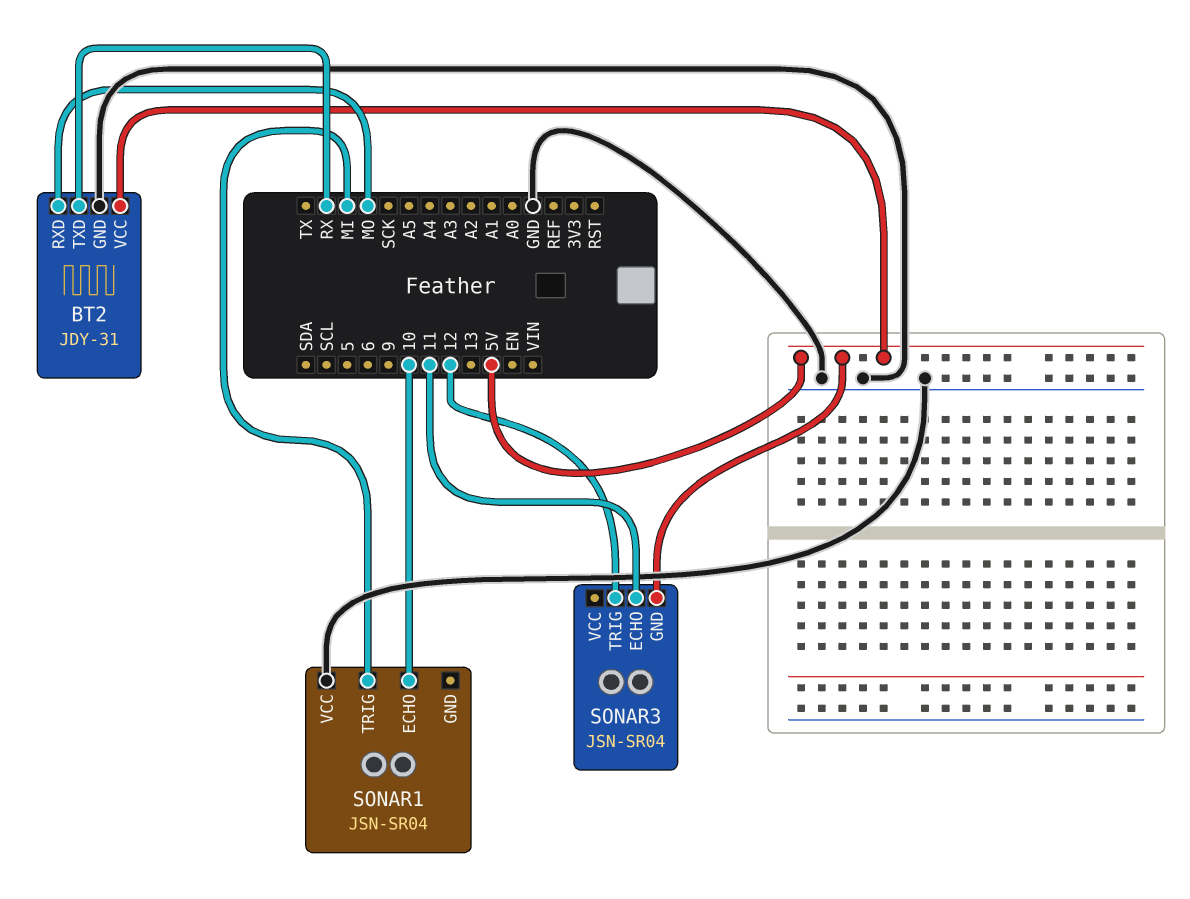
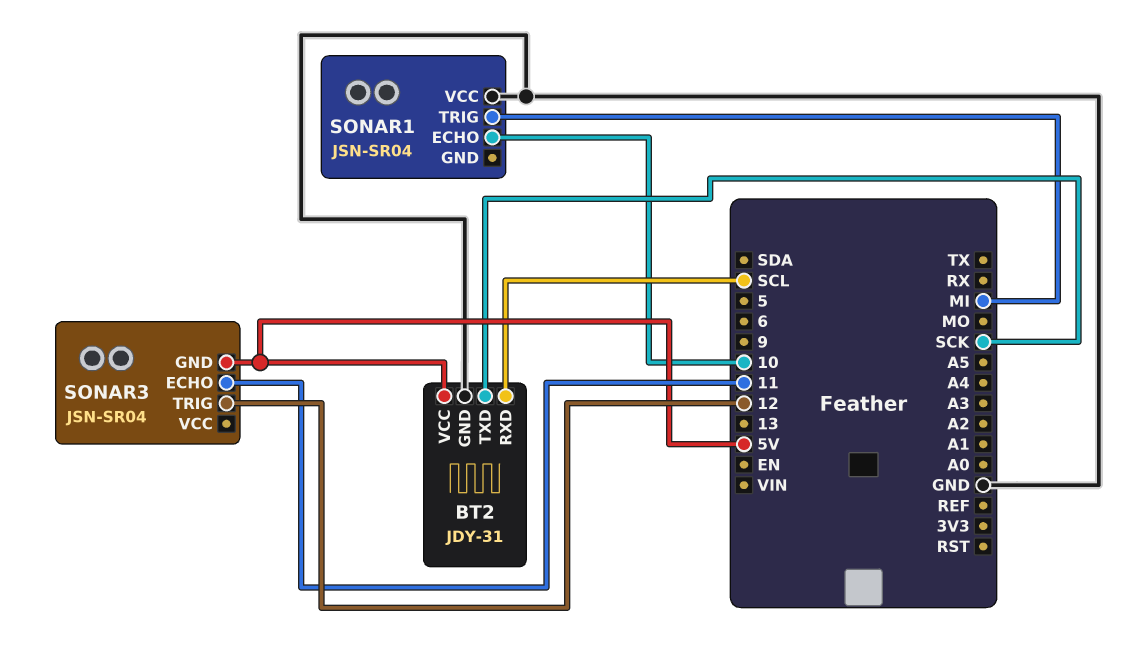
BT2 pin RXD: MO -> SCL
BT2 pin TXD: RX -> SCK

